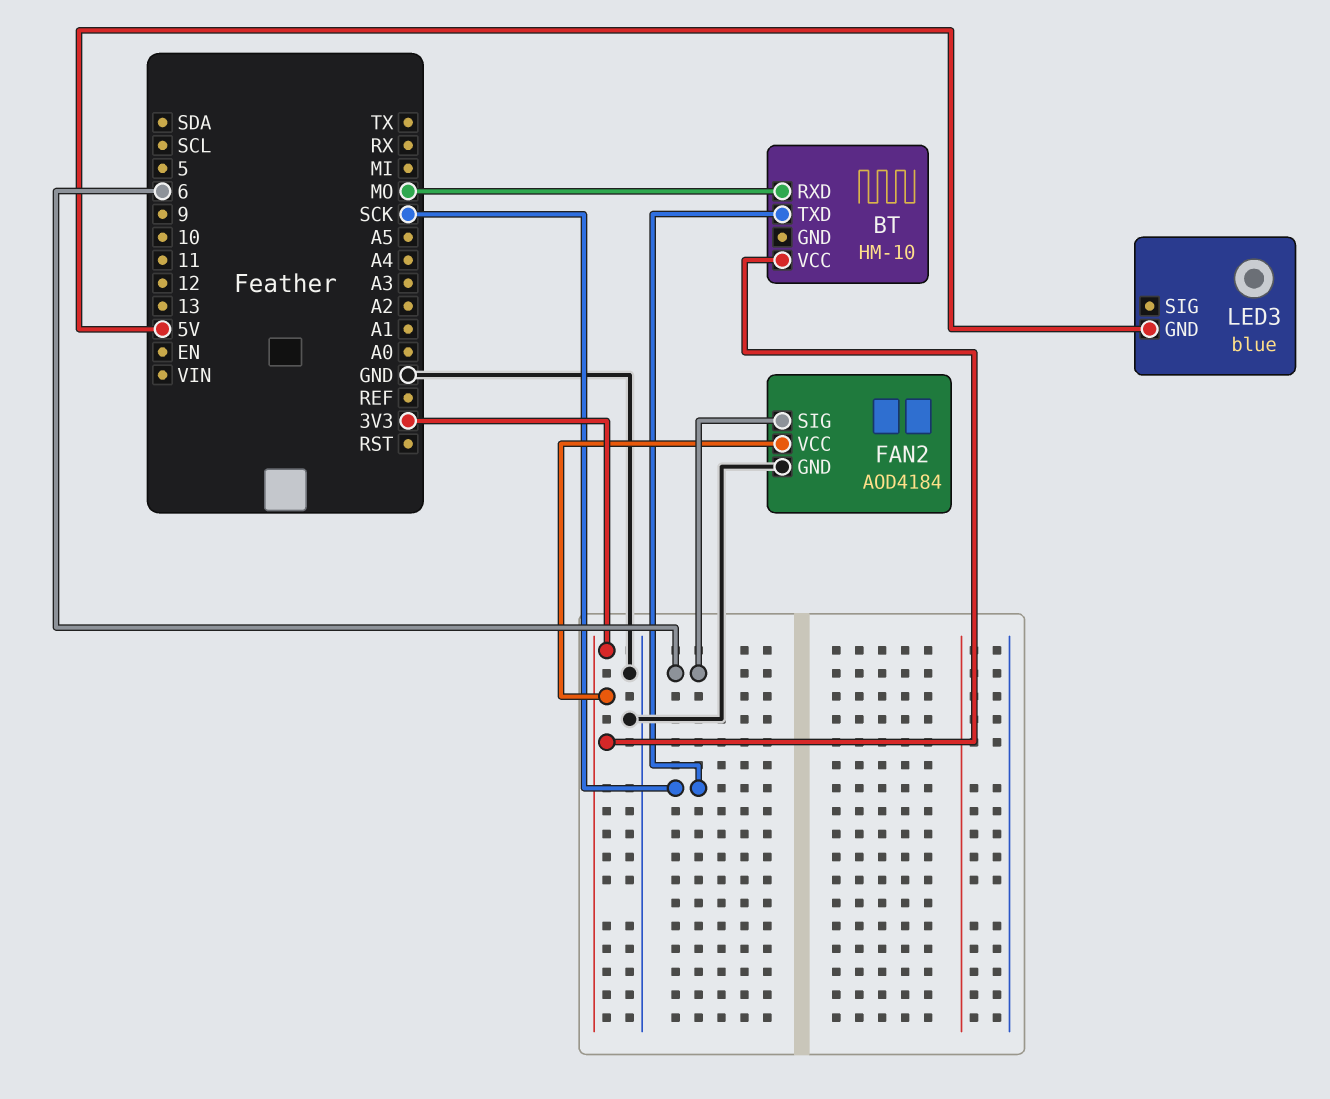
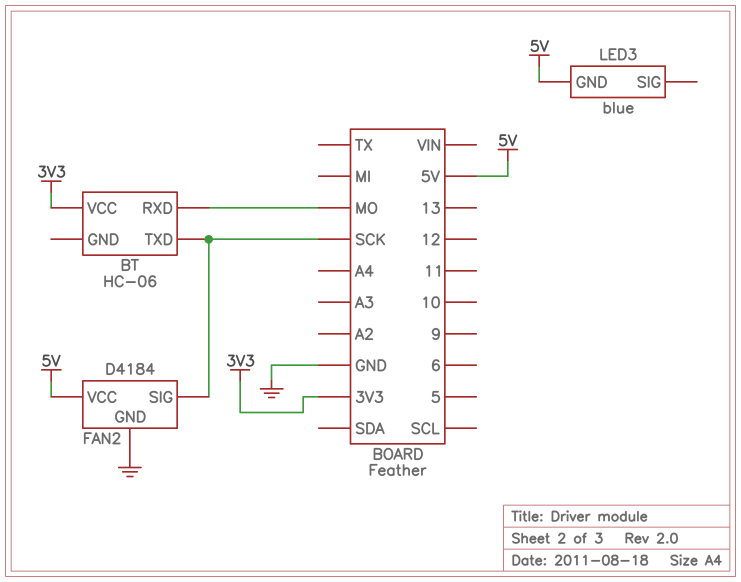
BT: HM-10 -> HC-06
FAN2: AOD4184 -> D4184
FAN2 pin SIG: 6 -> SCK
FAN2 pin VCC: 3V3 -> 5V

